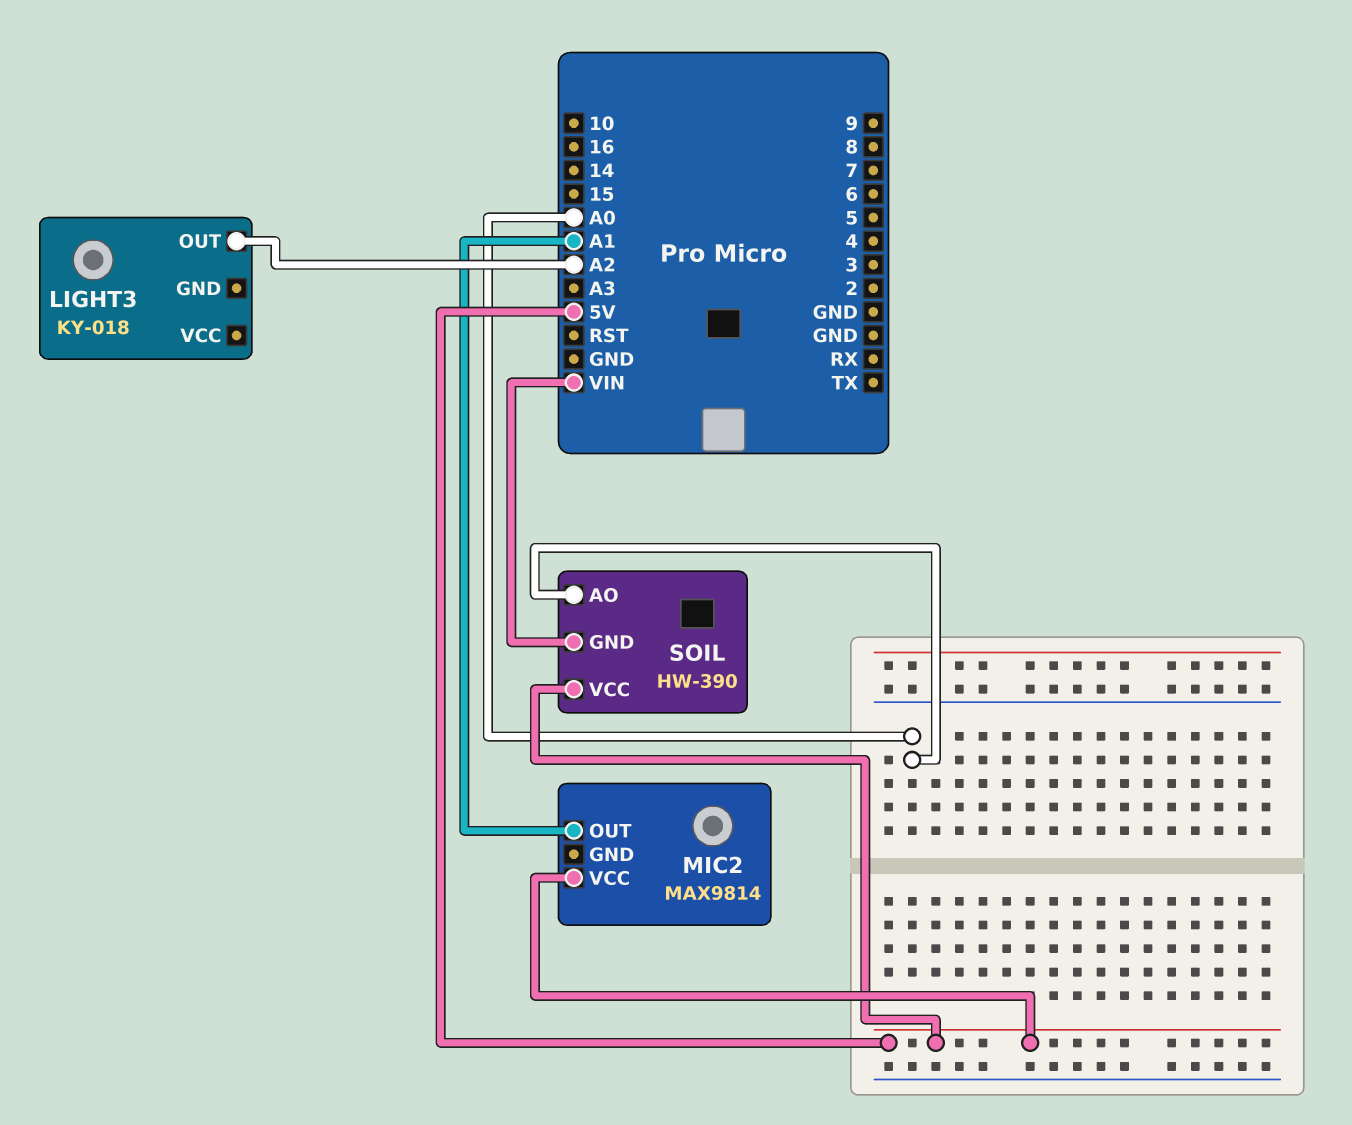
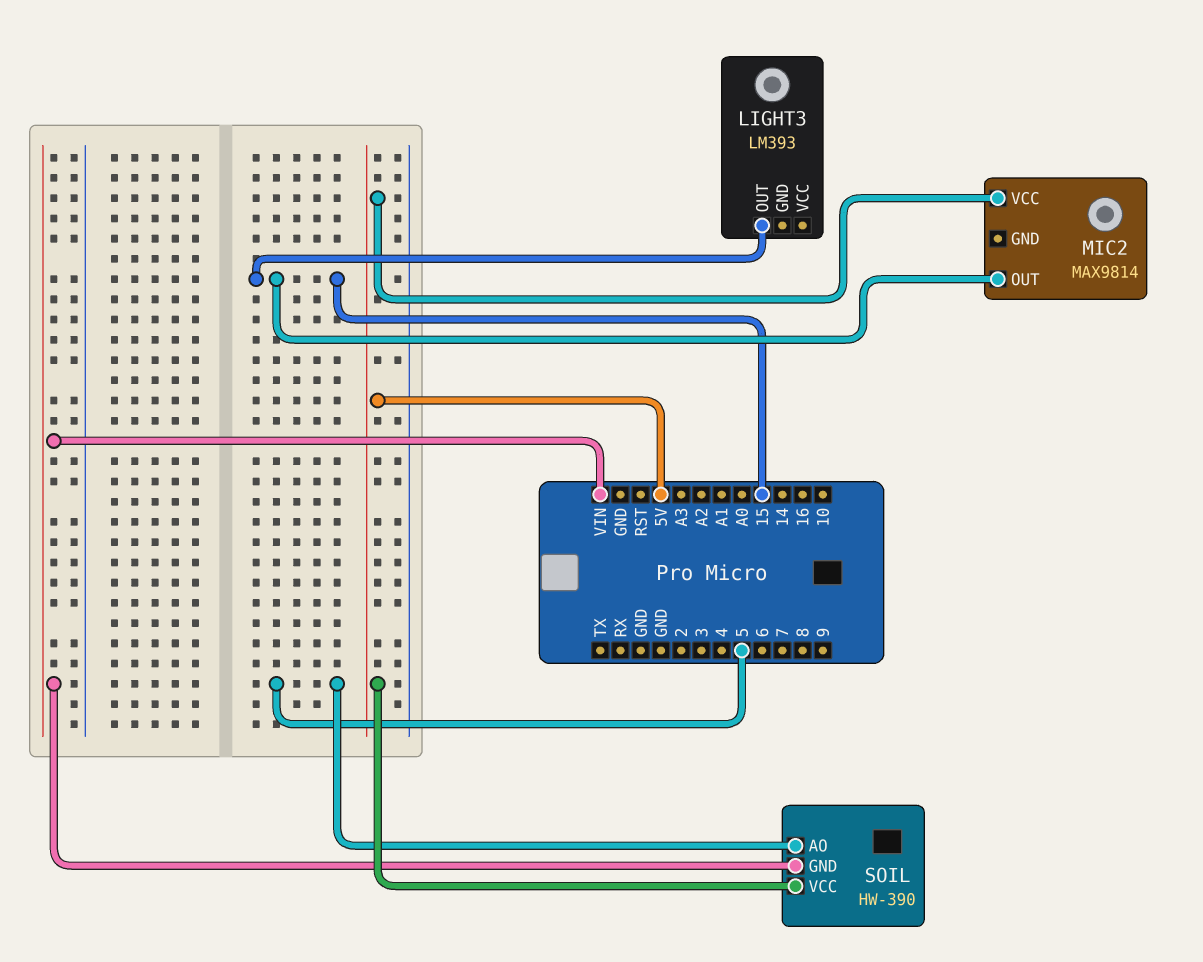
LIGHT3: KY-018 -> LM393
LIGHT3 pin OUT: A2 -> 15
MIC2 pin OUT: A1 -> 15
SOIL pin AO: A0 -> 5

